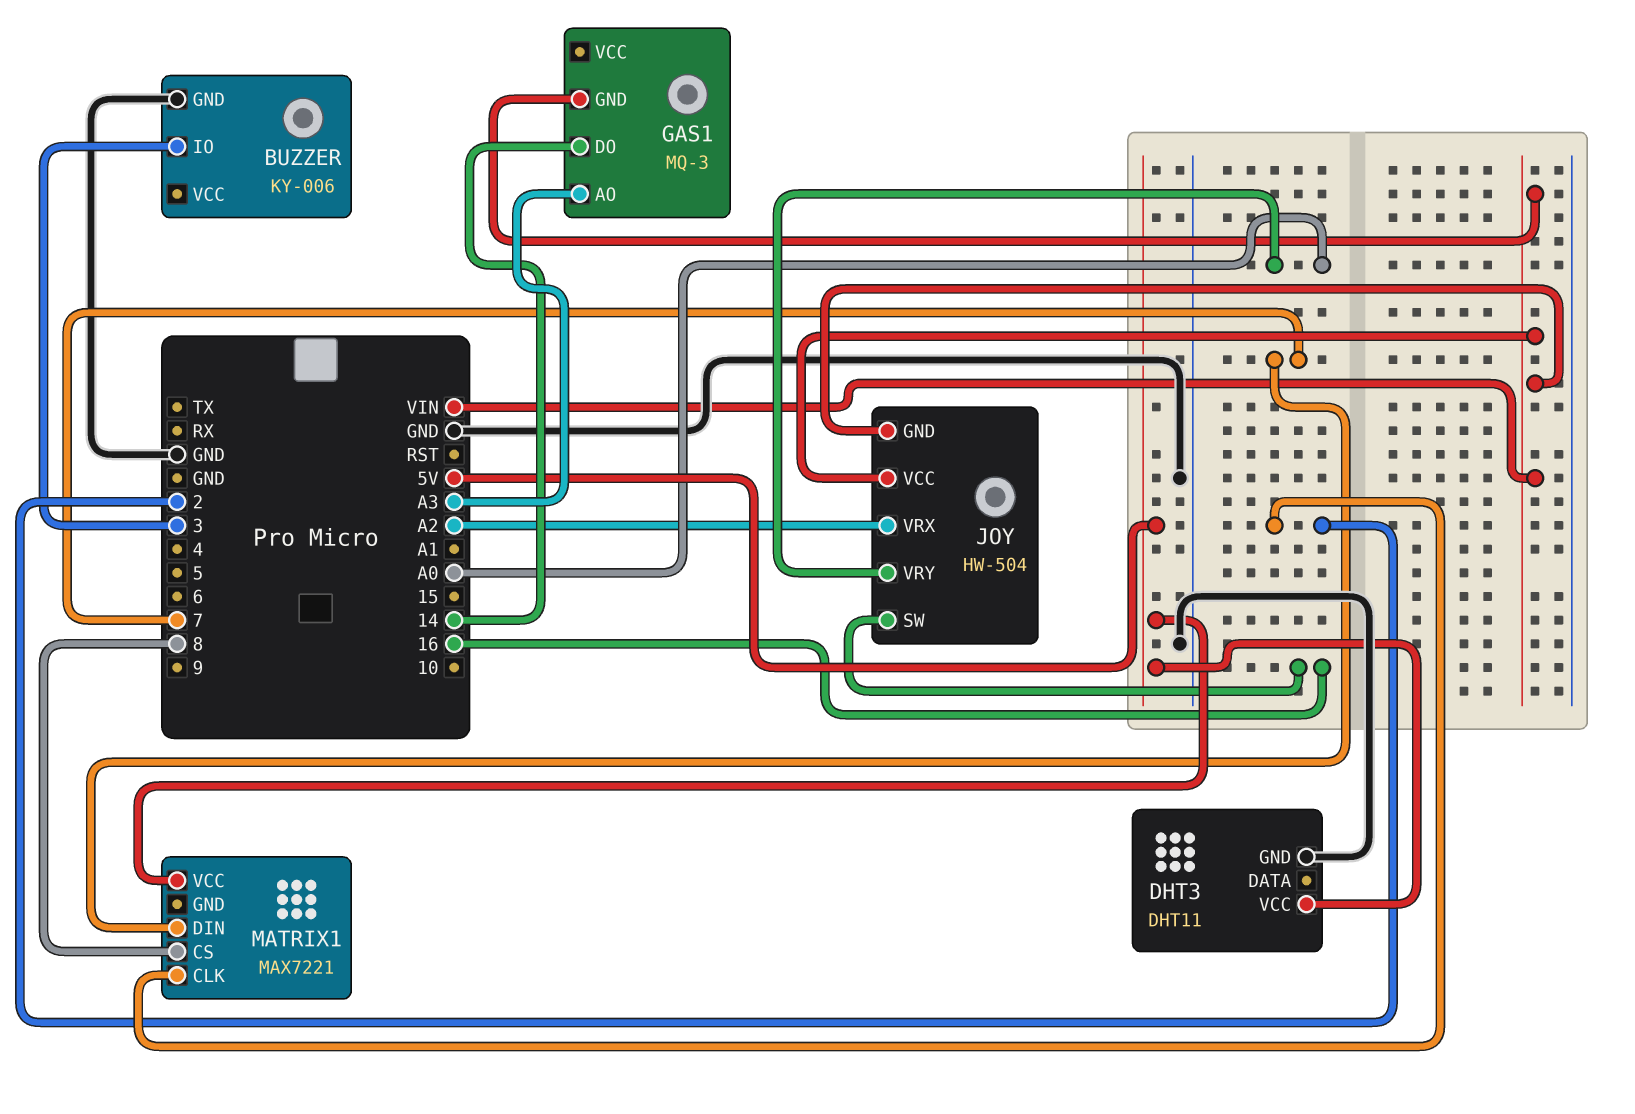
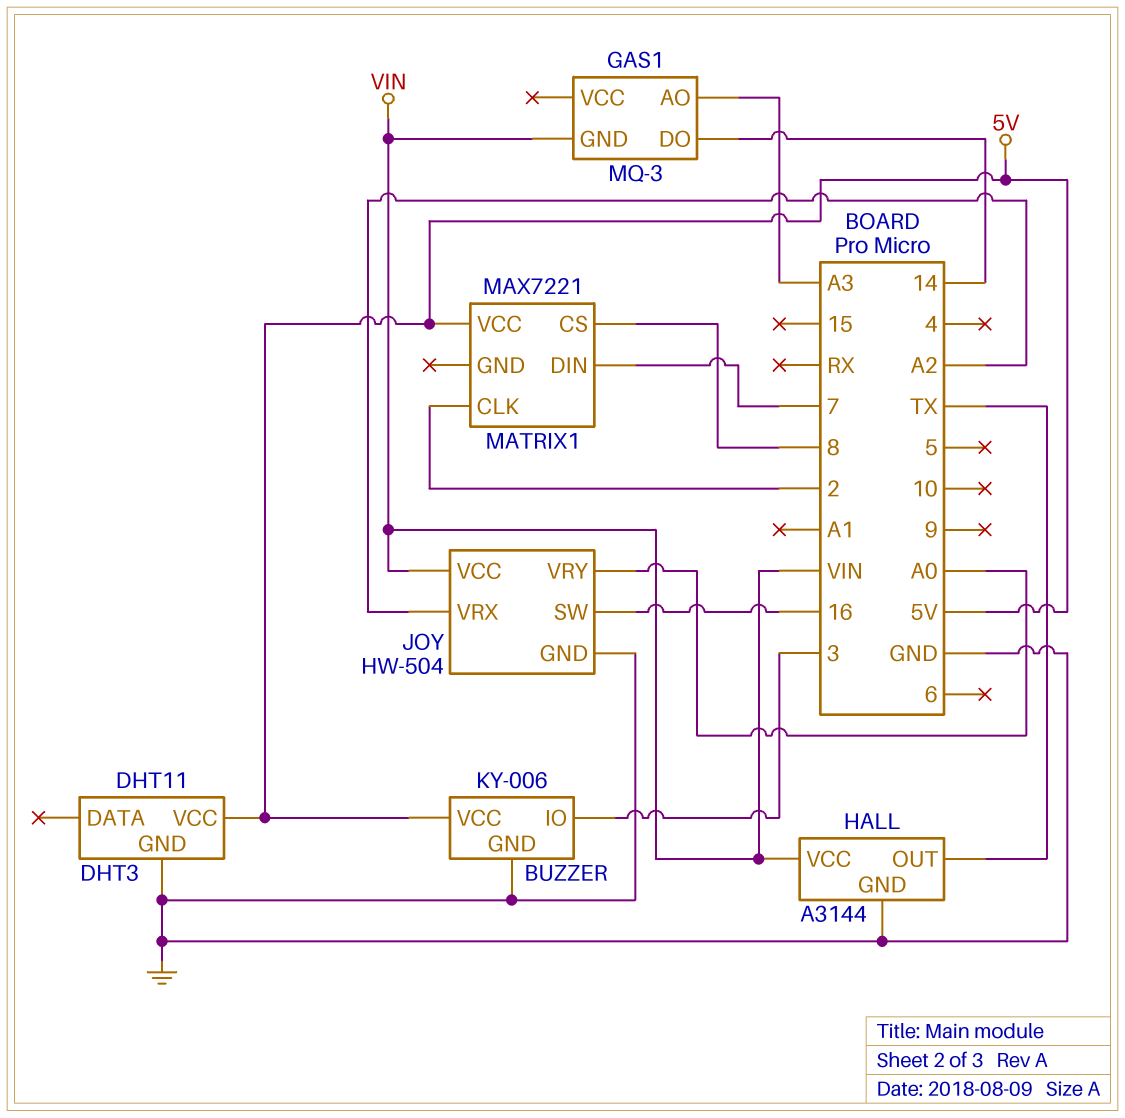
BUZZER pin VCC: none -> 5V
HALL: none -> A3144
HALL pin GND: none -> GND
HALL pin OUT: none -> TX
HALL pin VCC: none -> VIN
JOY pin GND: VIN -> GND

